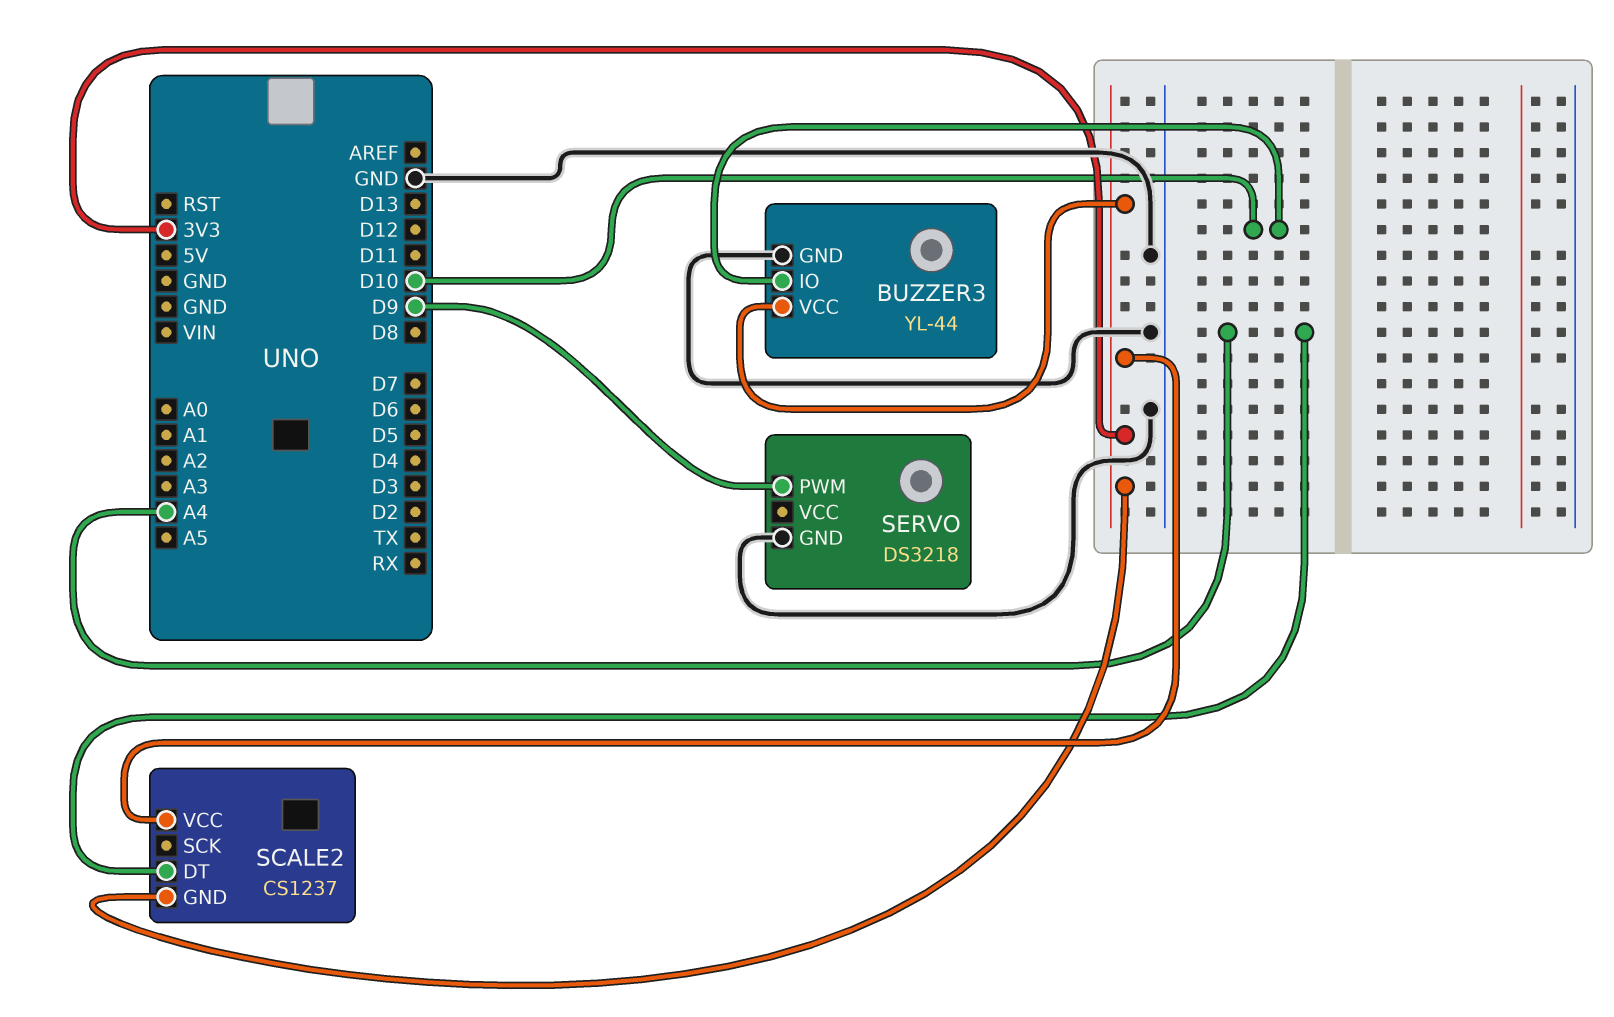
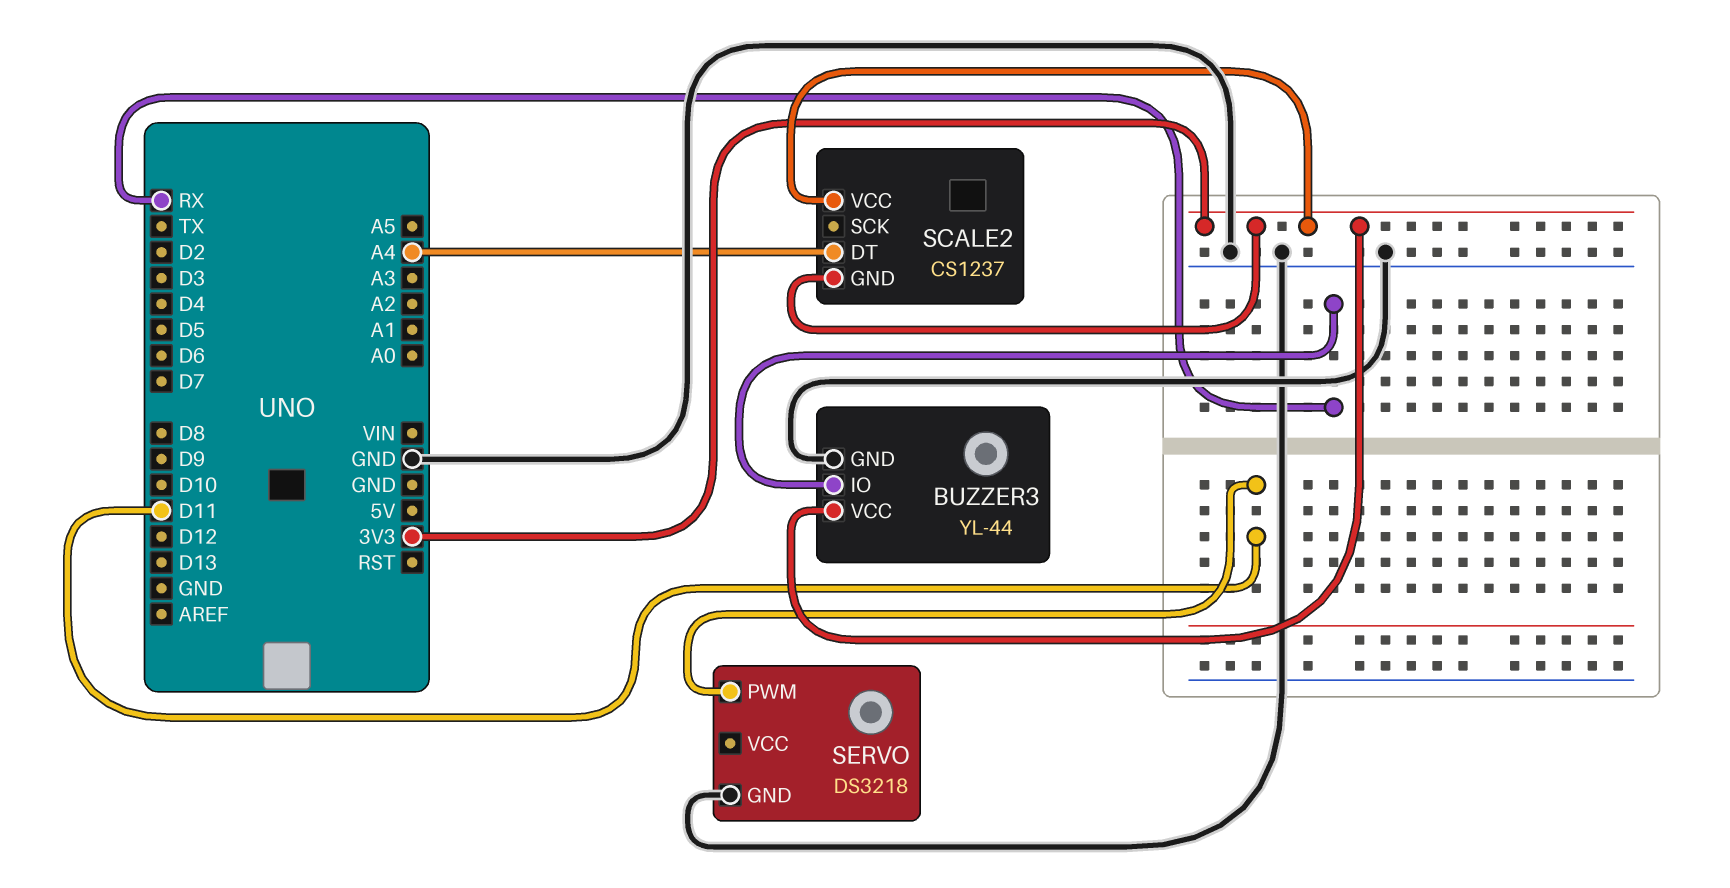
BUZZER3 pin IO: D10 -> RX
SERVO pin PWM: D9 -> D11

